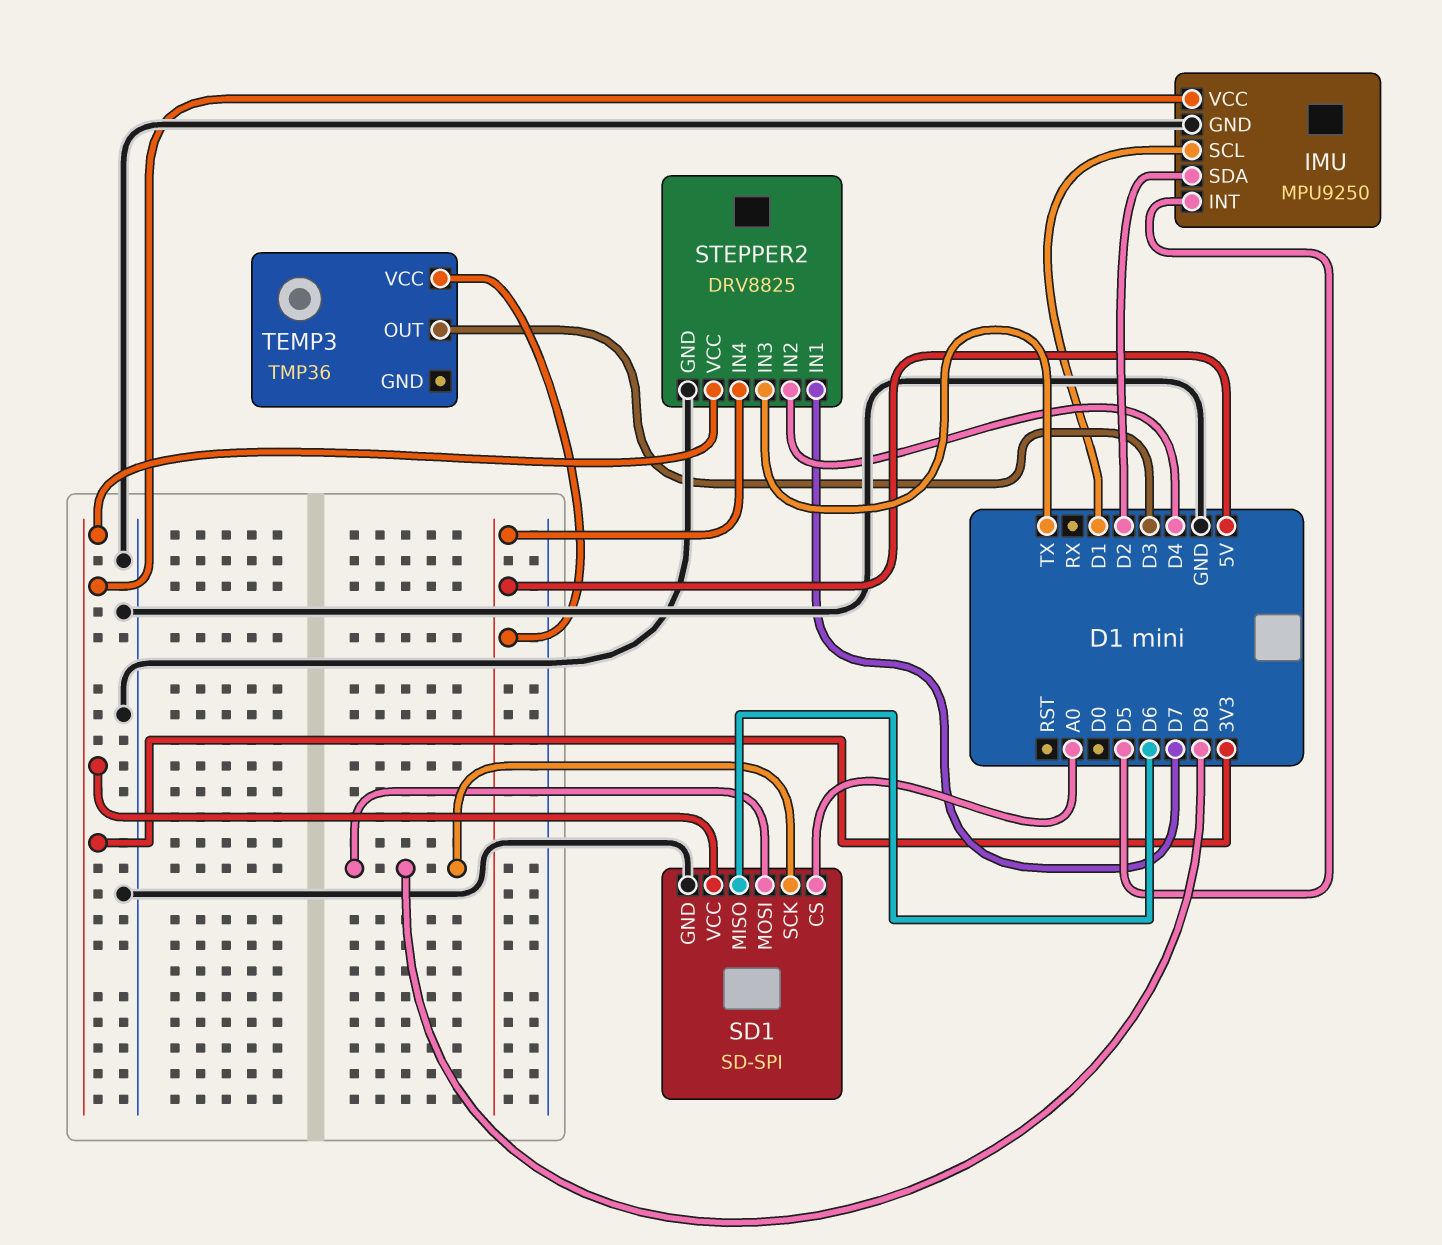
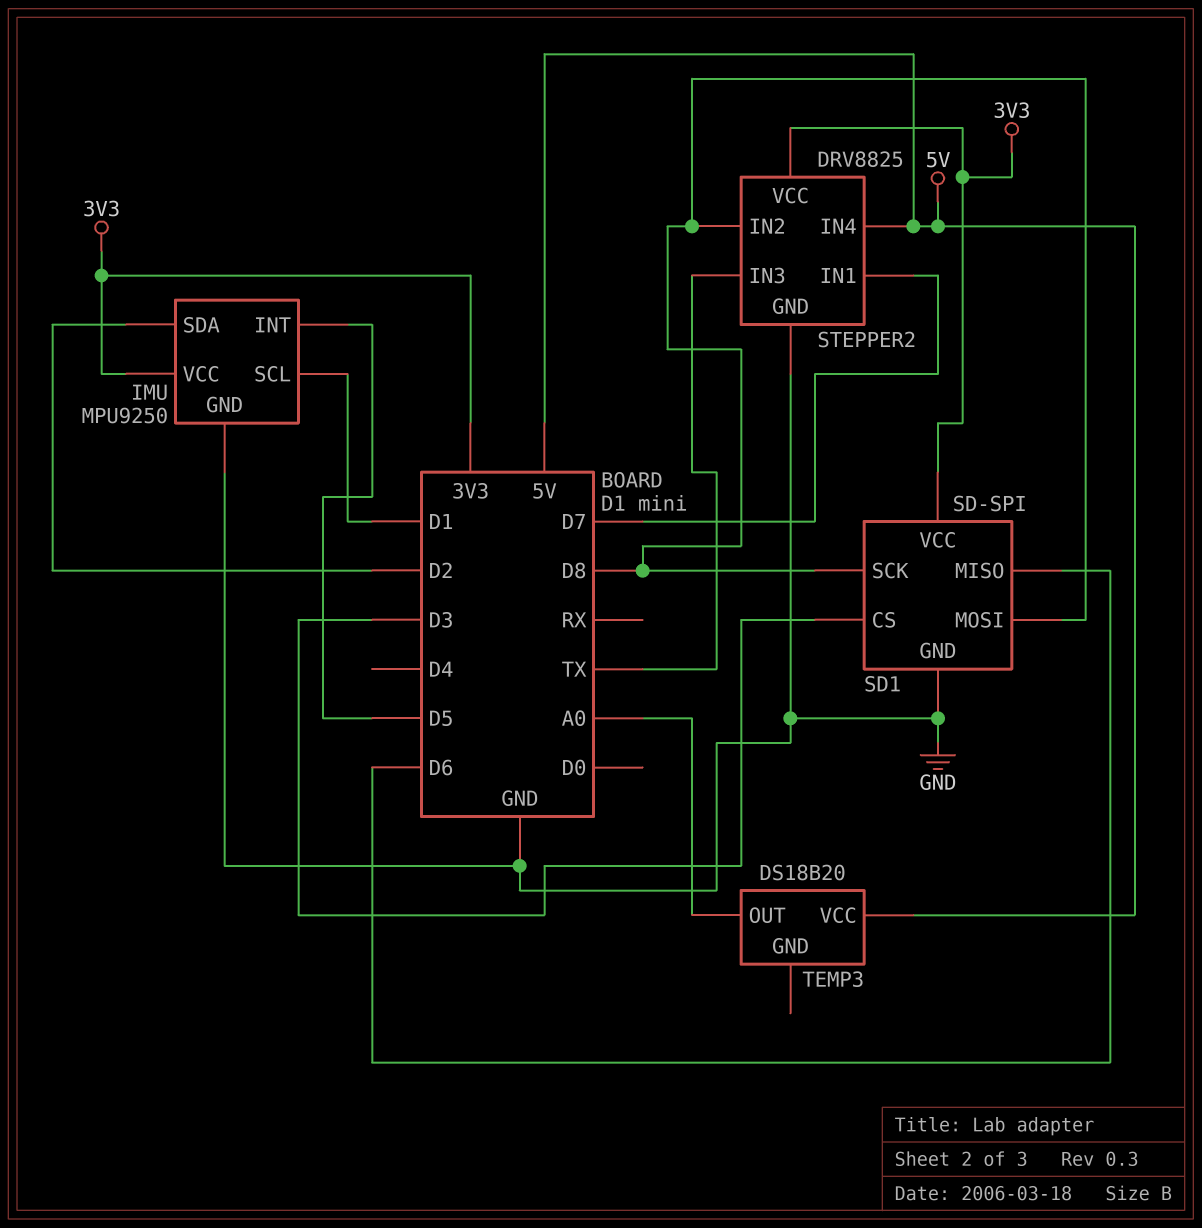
SD1 pin CS: A0 -> D3
STEPPER2 pin IN2: D4 -> D8
TEMP3: TMP36 -> DS18B20
TEMP3 pin OUT: D3 -> A0

